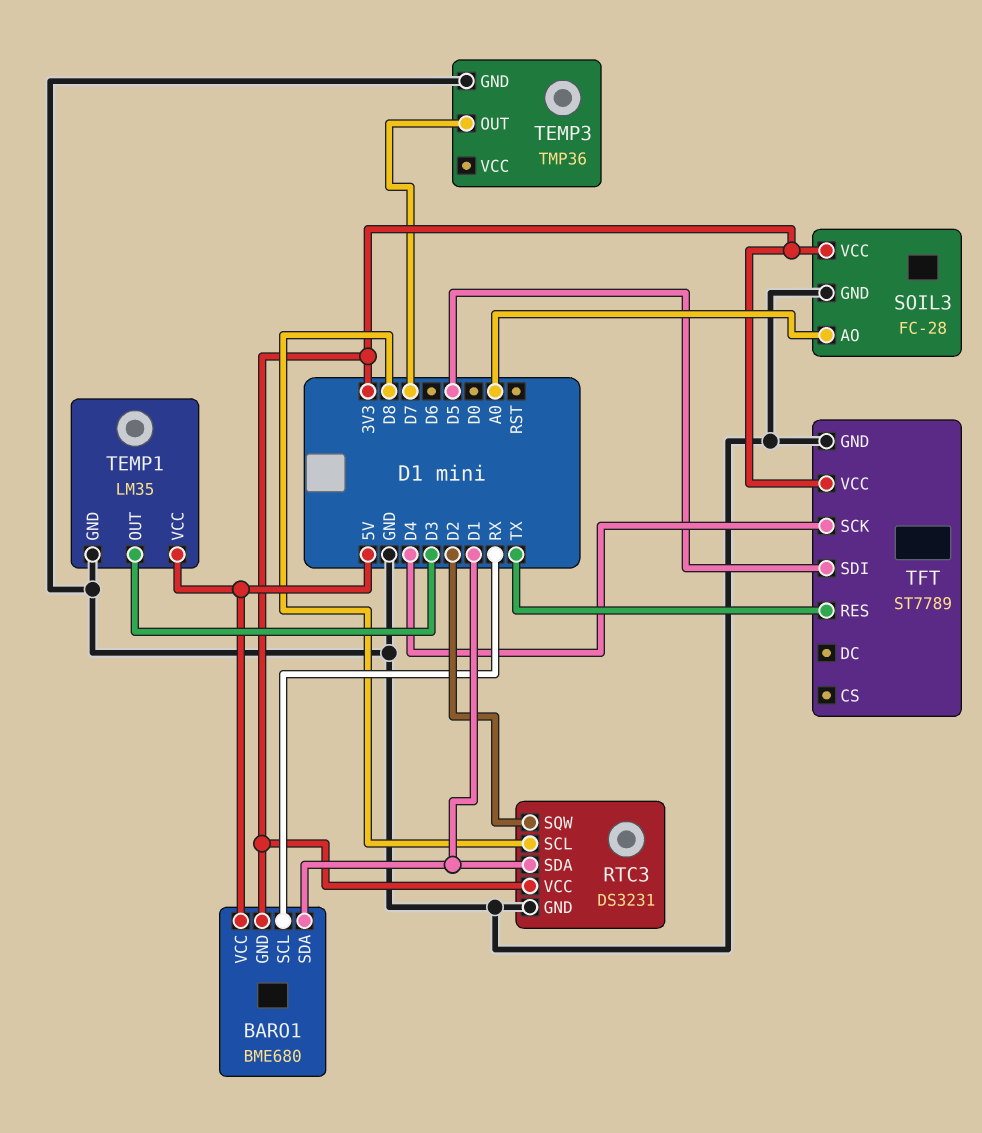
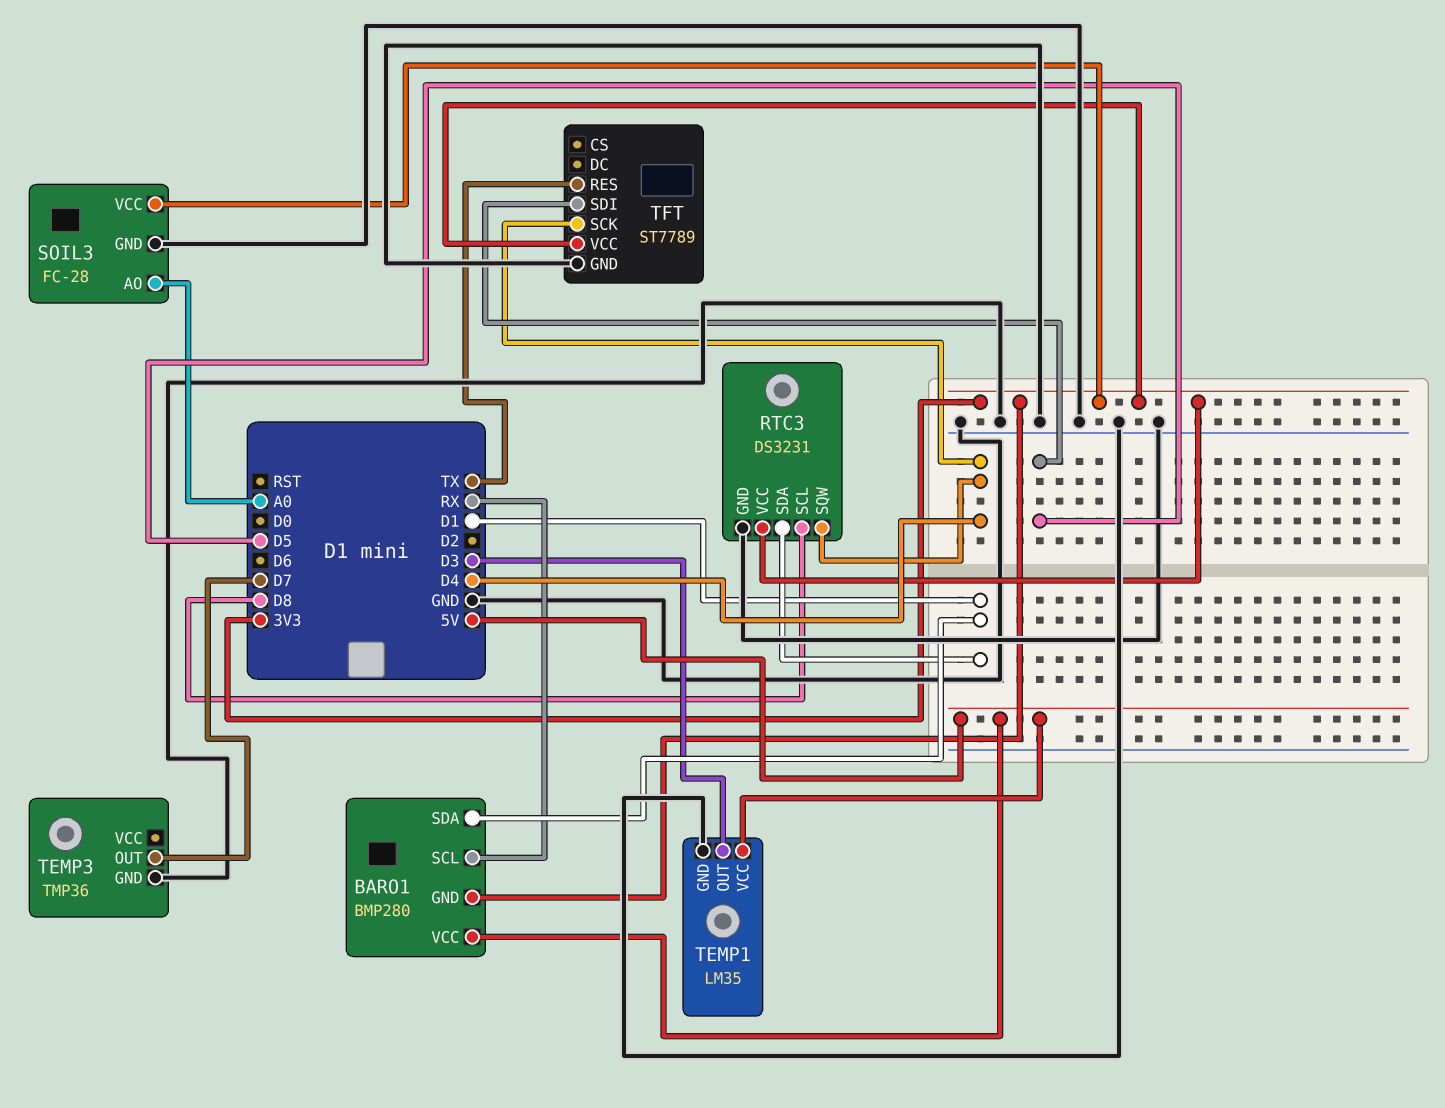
BARO1: BME680 -> BMP280
RTC3 pin SQW: D2 -> D4

